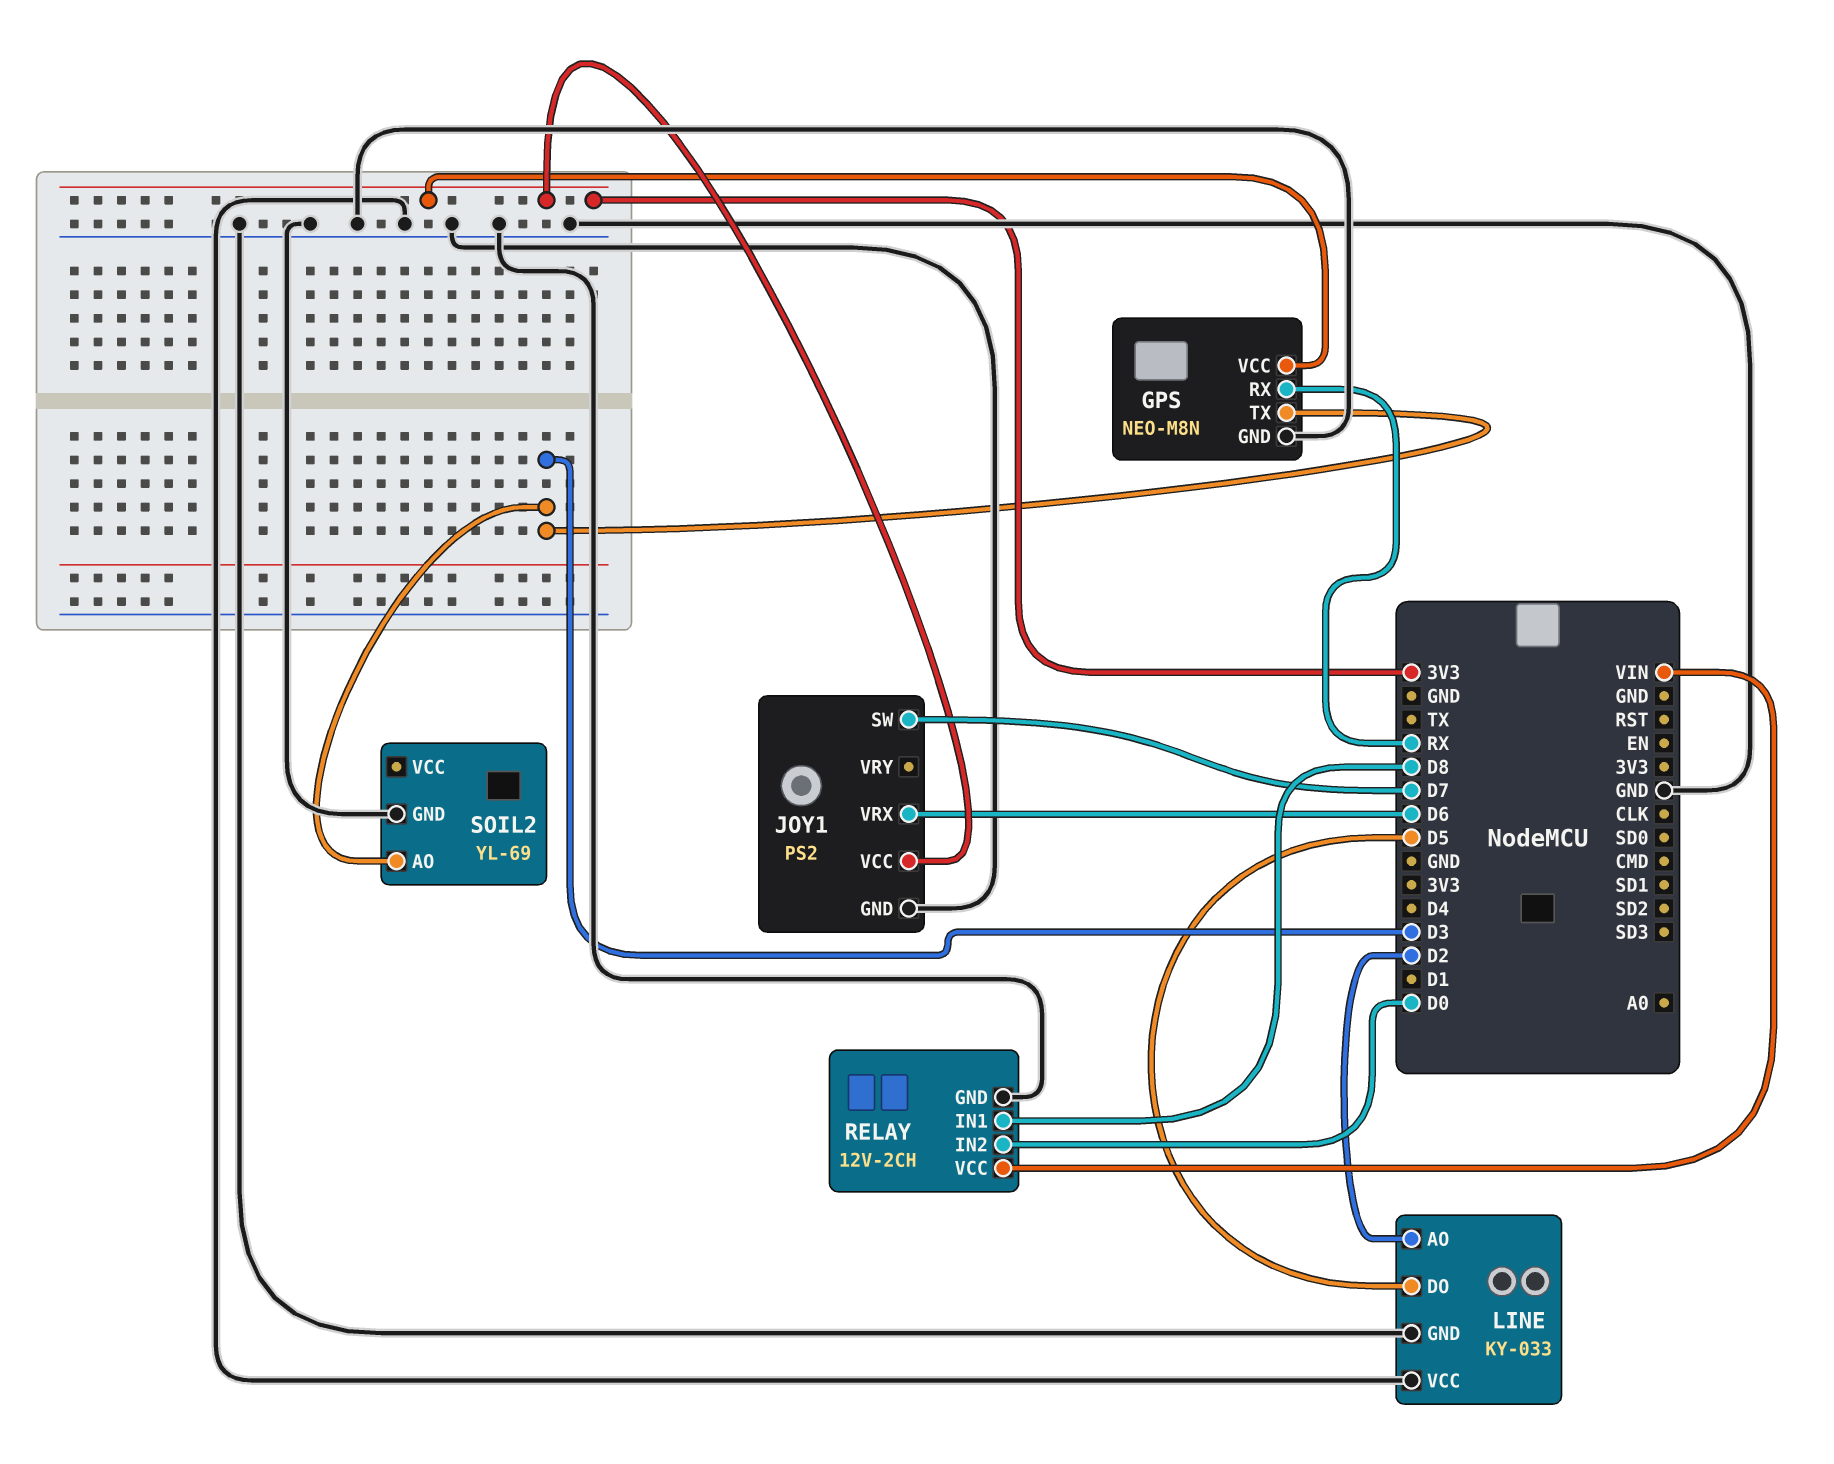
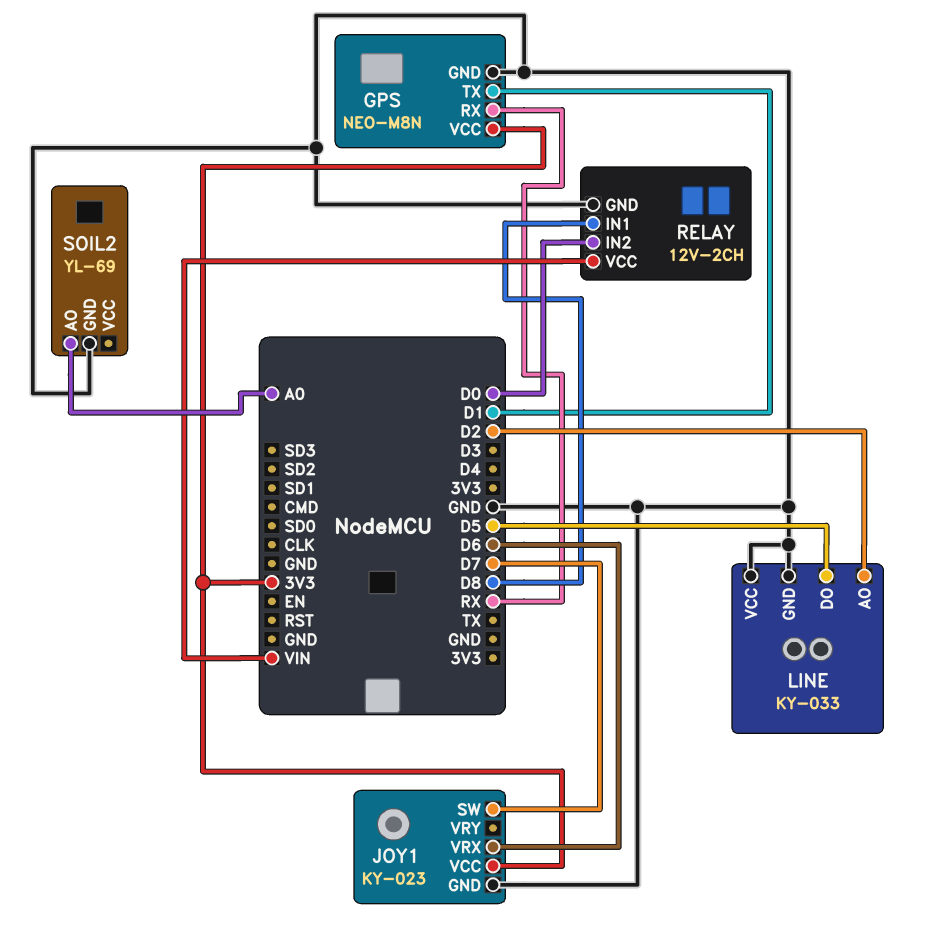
GPS pin TX: D3 -> D1
JOY1: PS2 -> KY-023
SOIL2 pin AO: D3 -> A0

